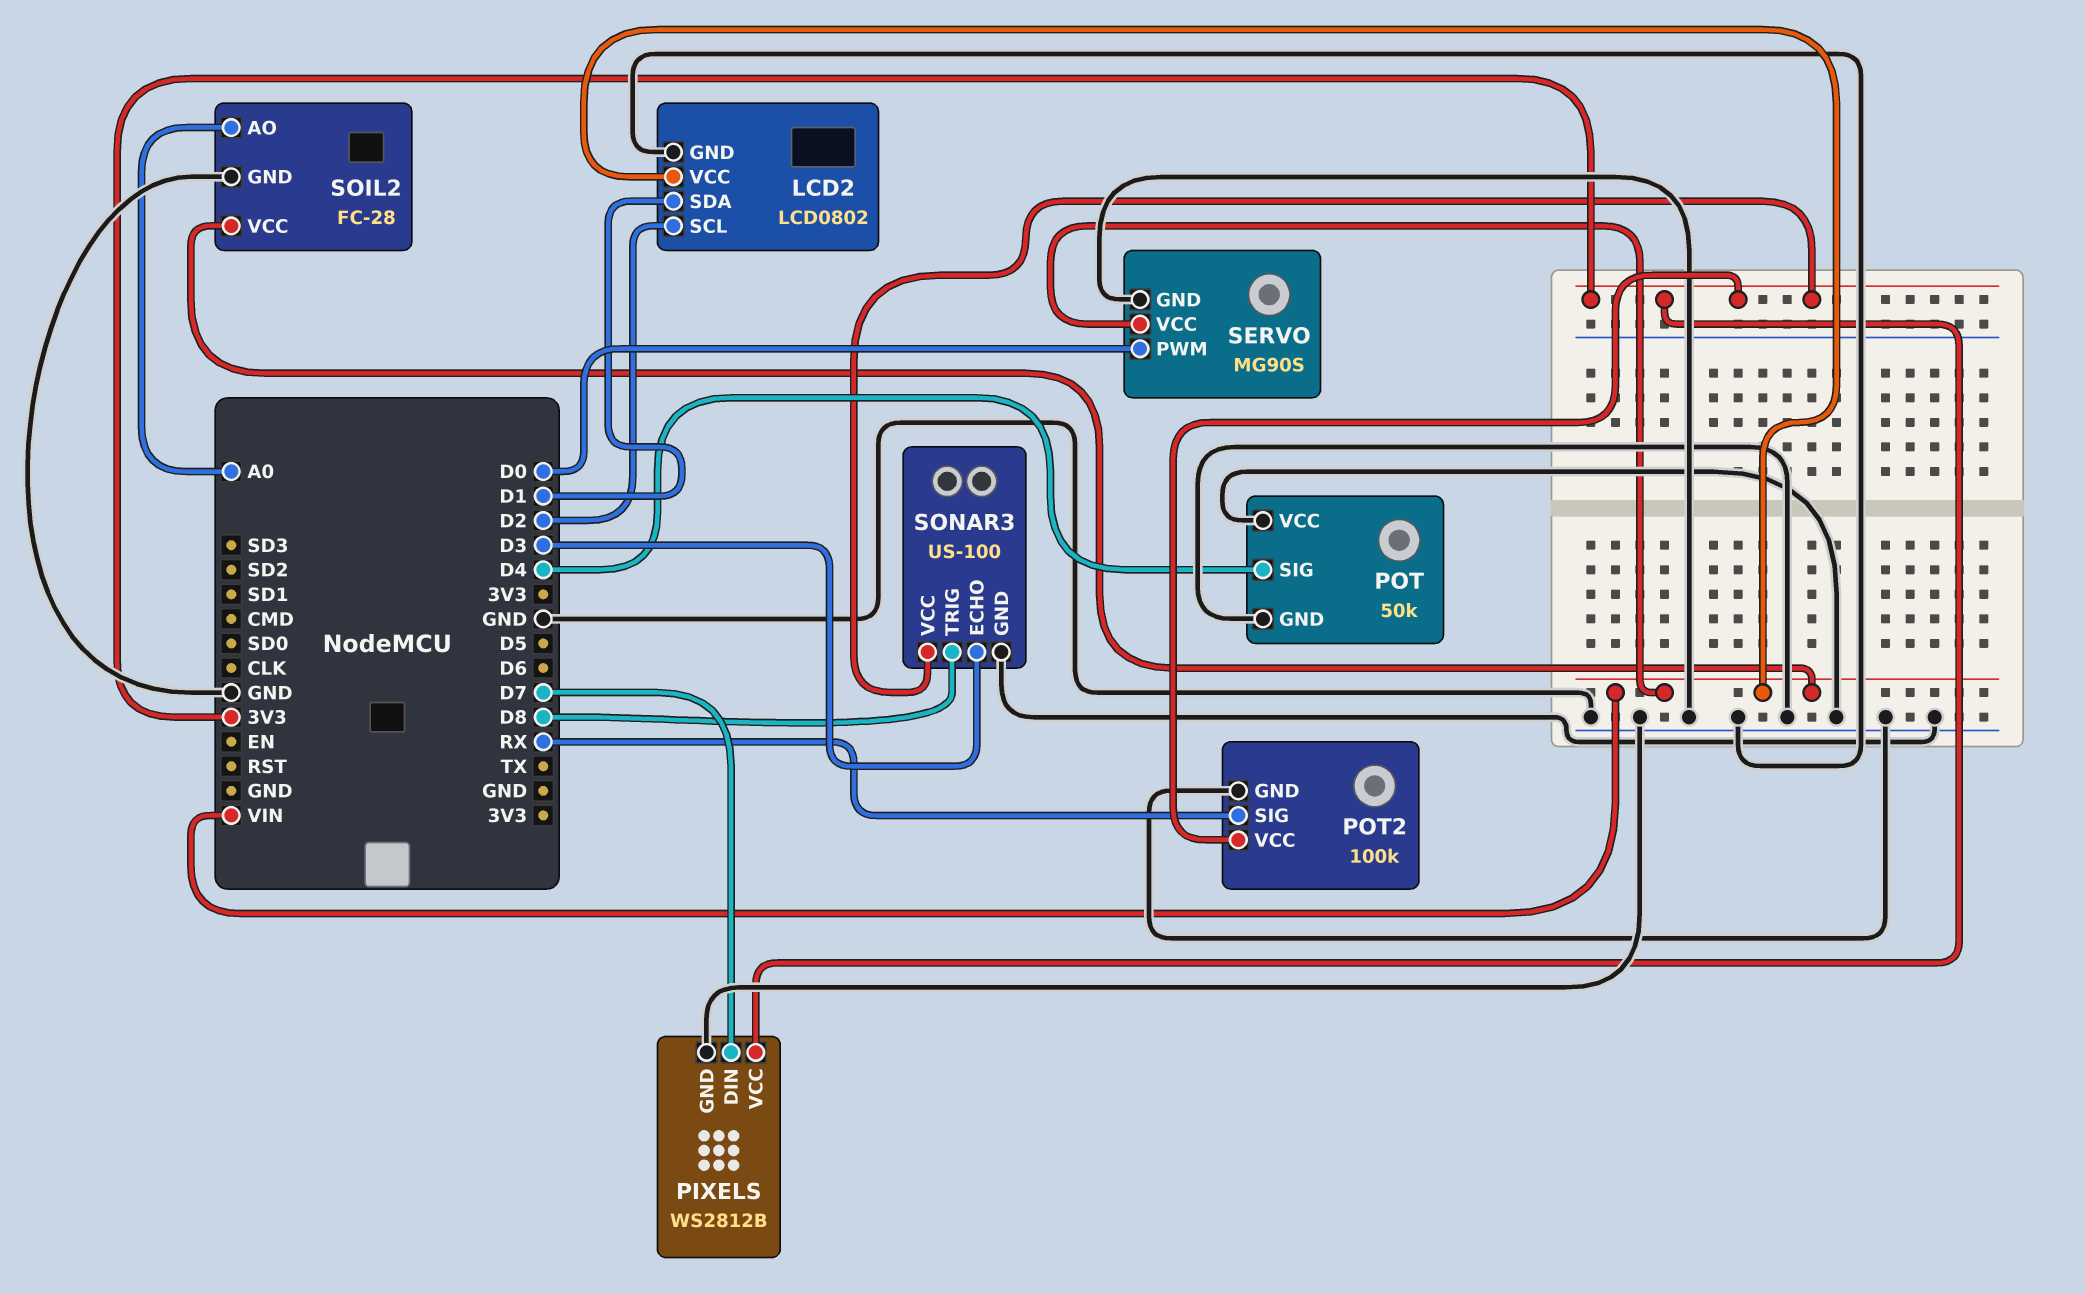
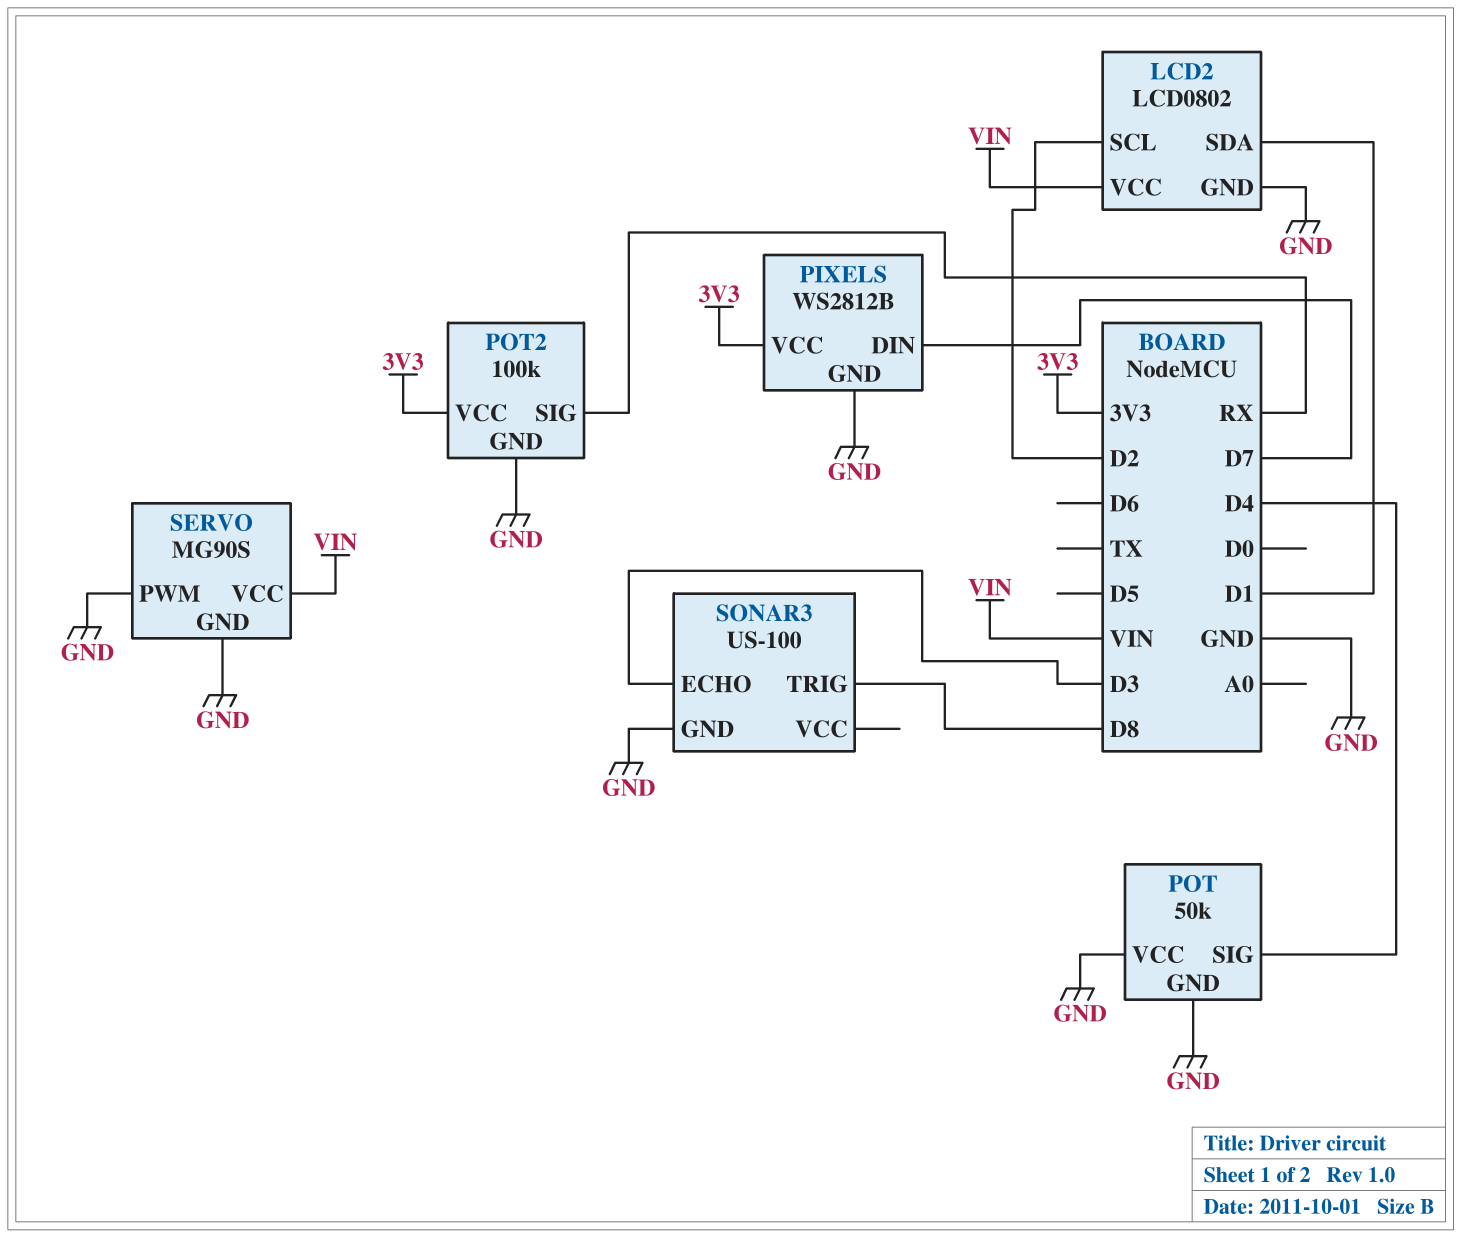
SERVO pin PWM: D0 -> GND
SOIL2: FC-28 -> none
SOIL2 pin AO: A0 -> none
SOIL2 pin GND: GND -> none
SOIL2 pin VCC: VIN -> none
SONAR3 pin VCC: 3V3 -> none

